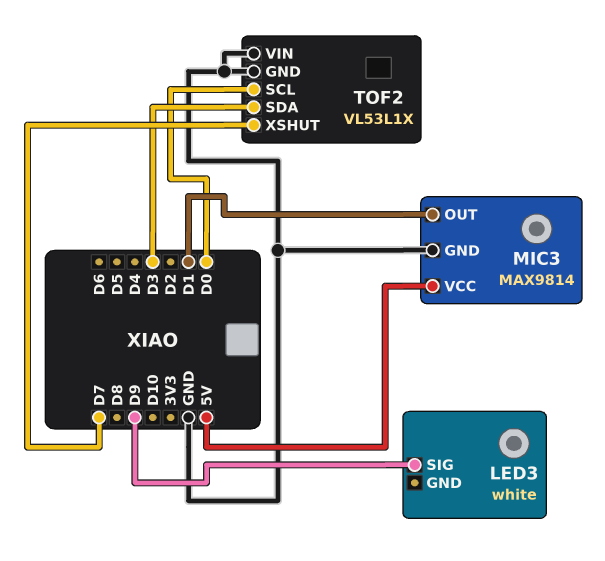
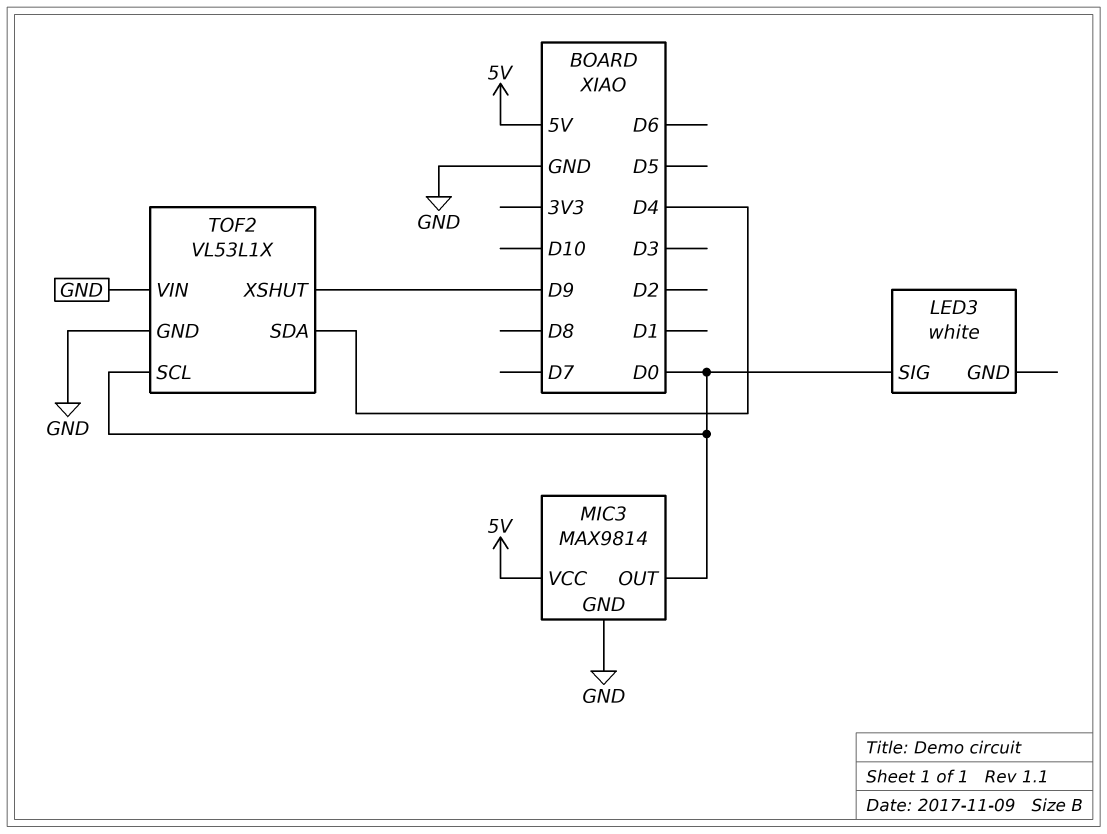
LED3 pin SIG: D9 -> D0
MIC3 pin OUT: D1 -> D0
TOF2 pin SDA: D3 -> D4
TOF2 pin XSHUT: D7 -> D9

